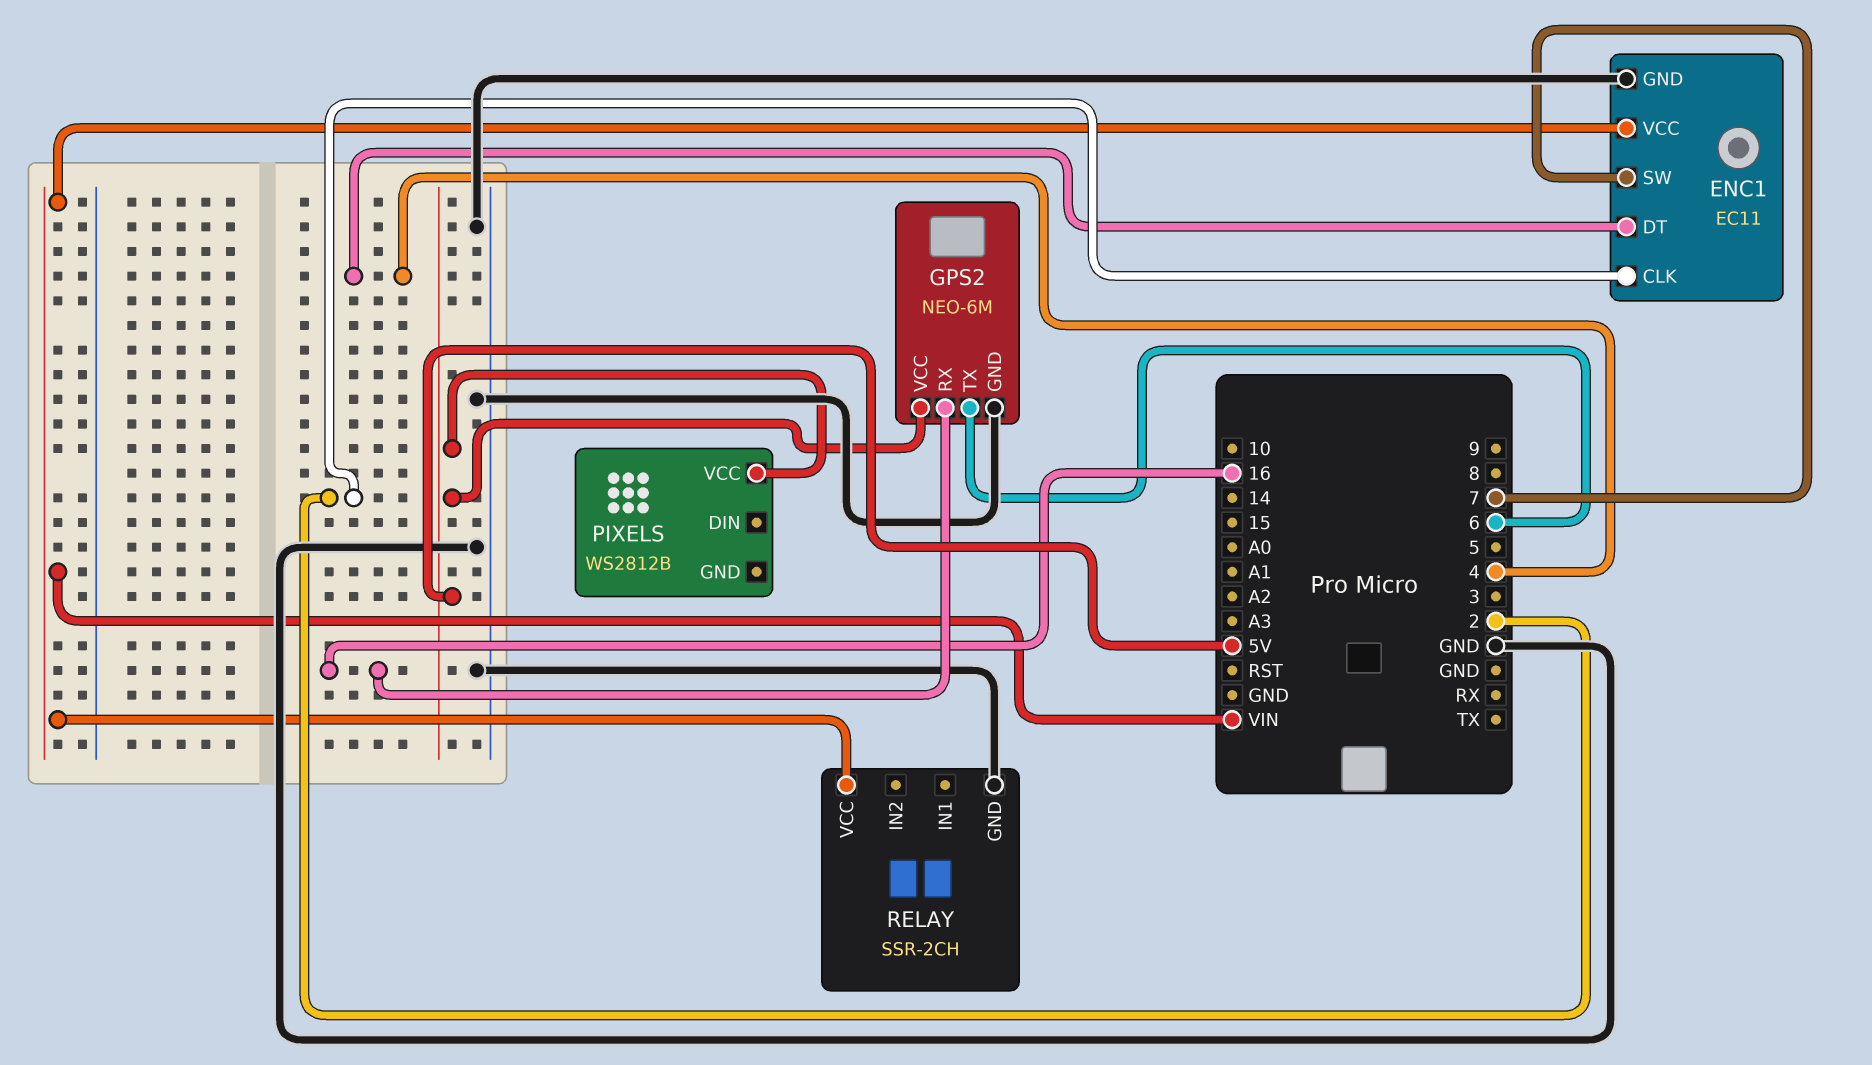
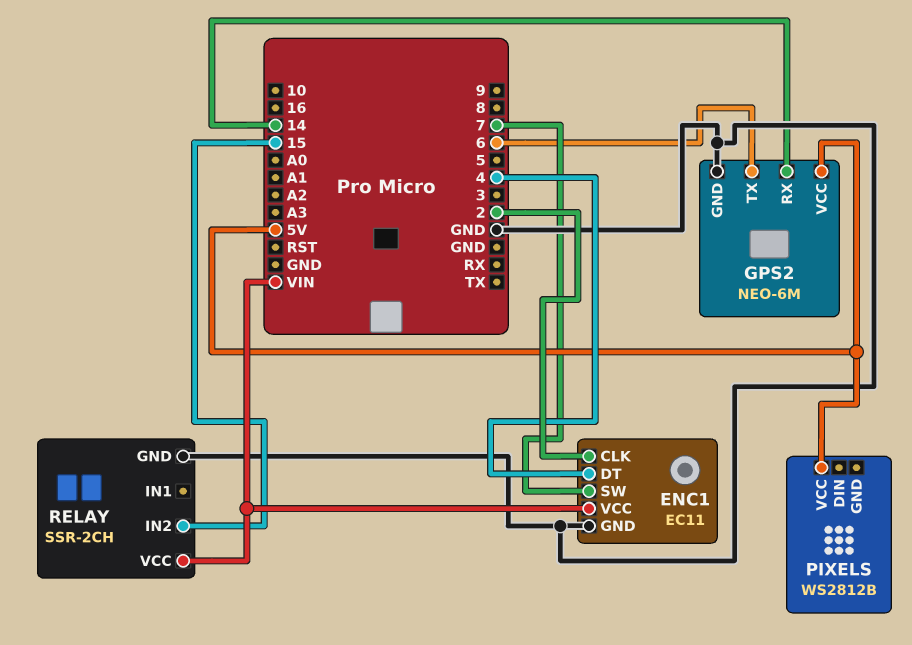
GPS2 pin RX: 16 -> 14
RELAY pin IN2: none -> 15

